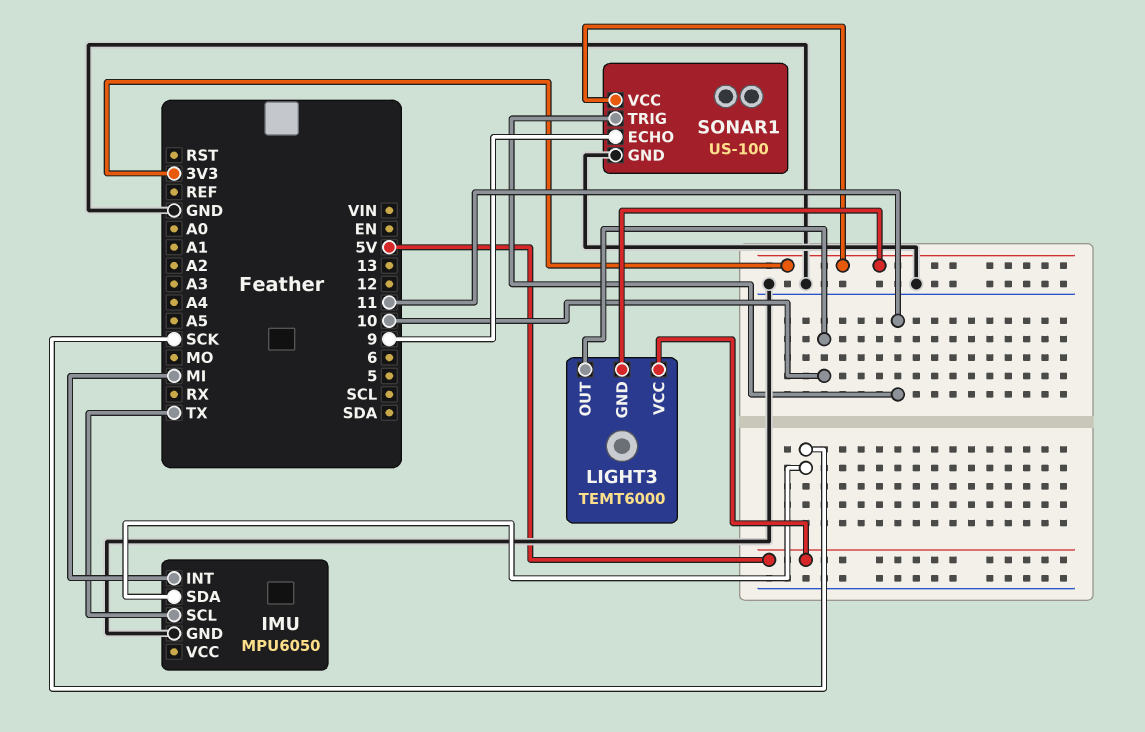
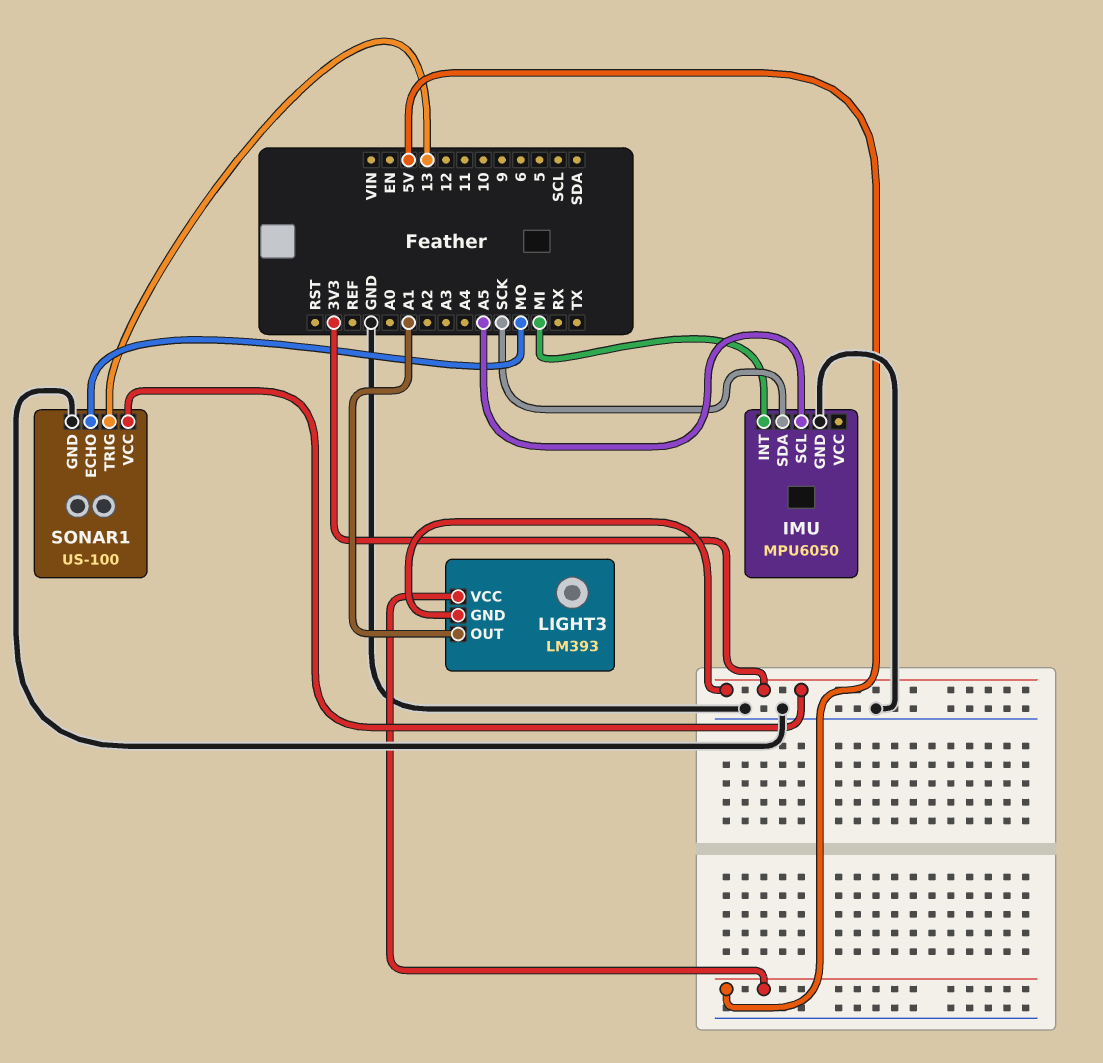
IMU pin SCL: TX -> A5
LIGHT3: TEMT6000 -> LM393
LIGHT3 pin OUT: 10 -> A1
SONAR1 pin ECHO: 9 -> MO
SONAR1 pin TRIG: 11 -> 13

